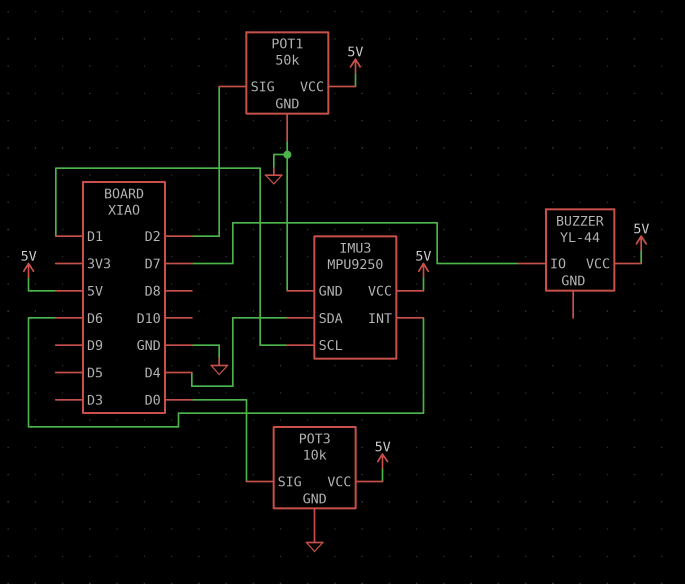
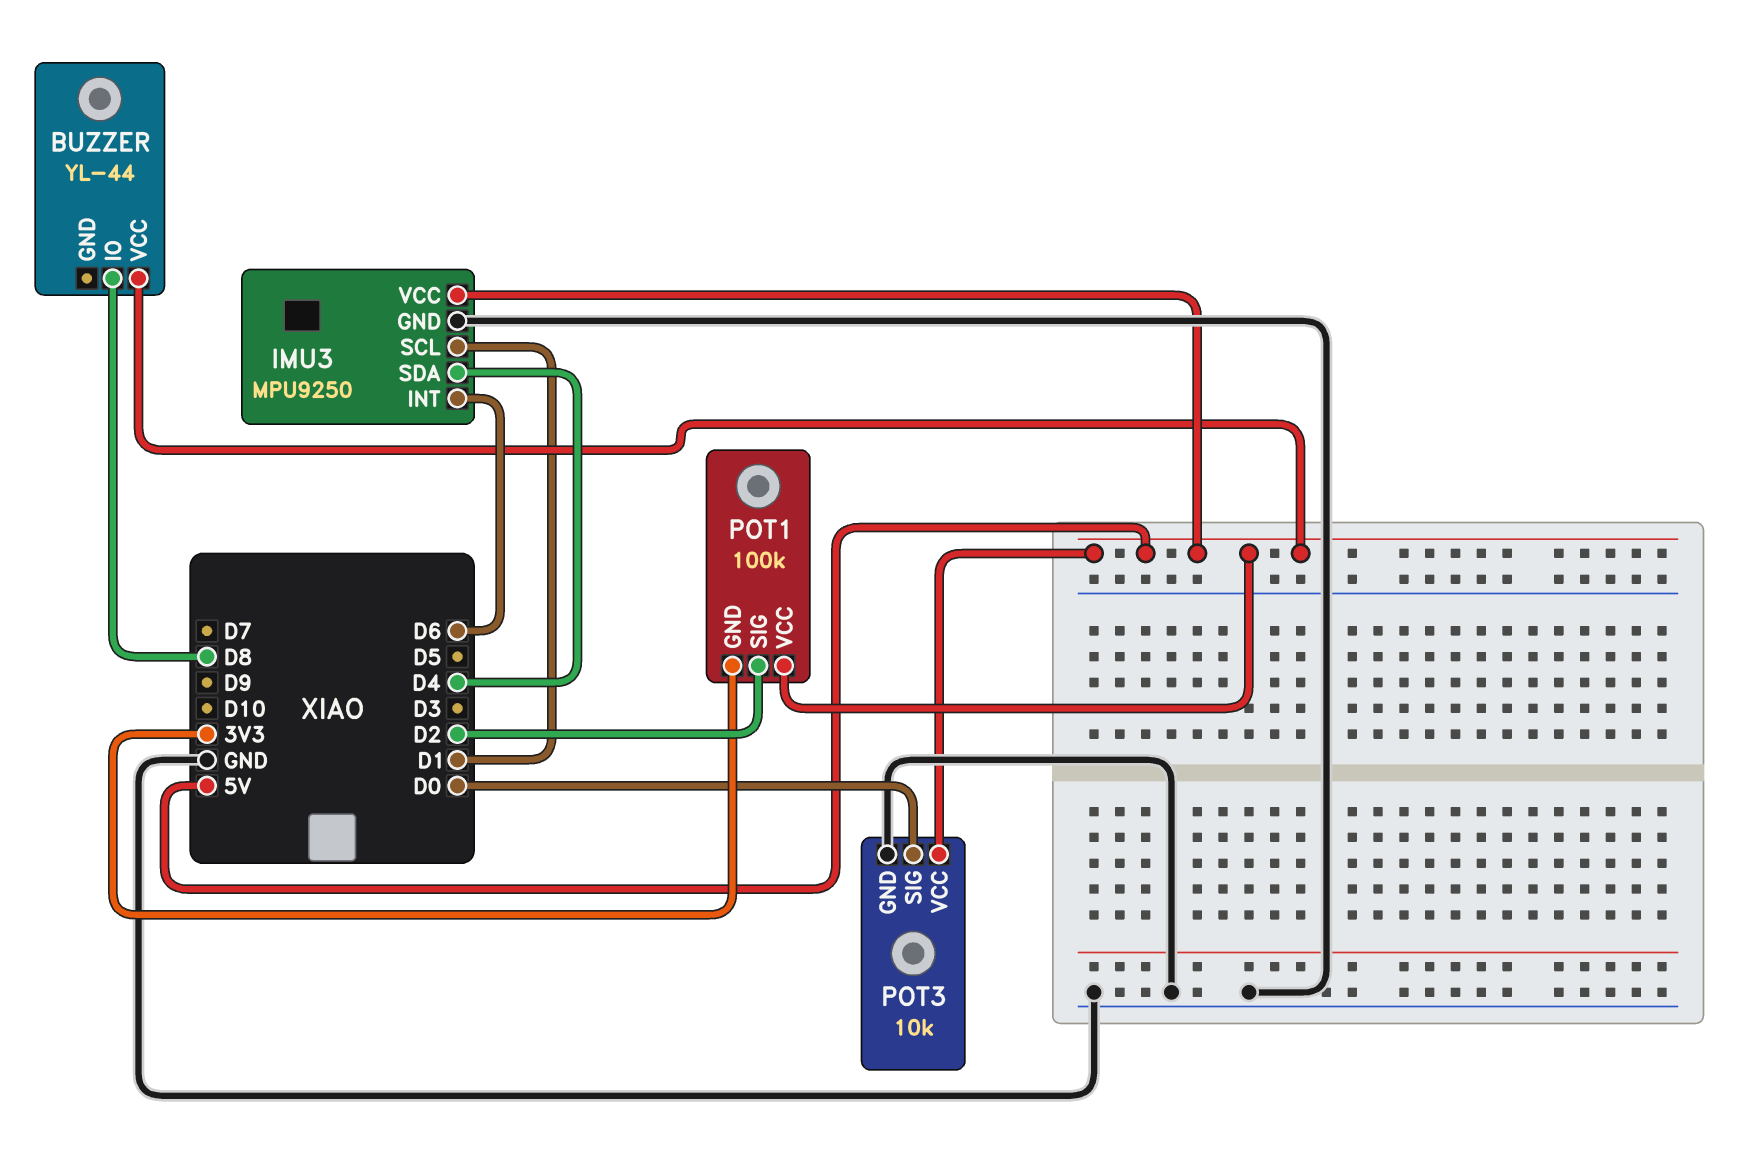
BUZZER pin IO: D7 -> D8
POT1: 50k -> 100k
POT1 pin GND: GND -> 3V3

